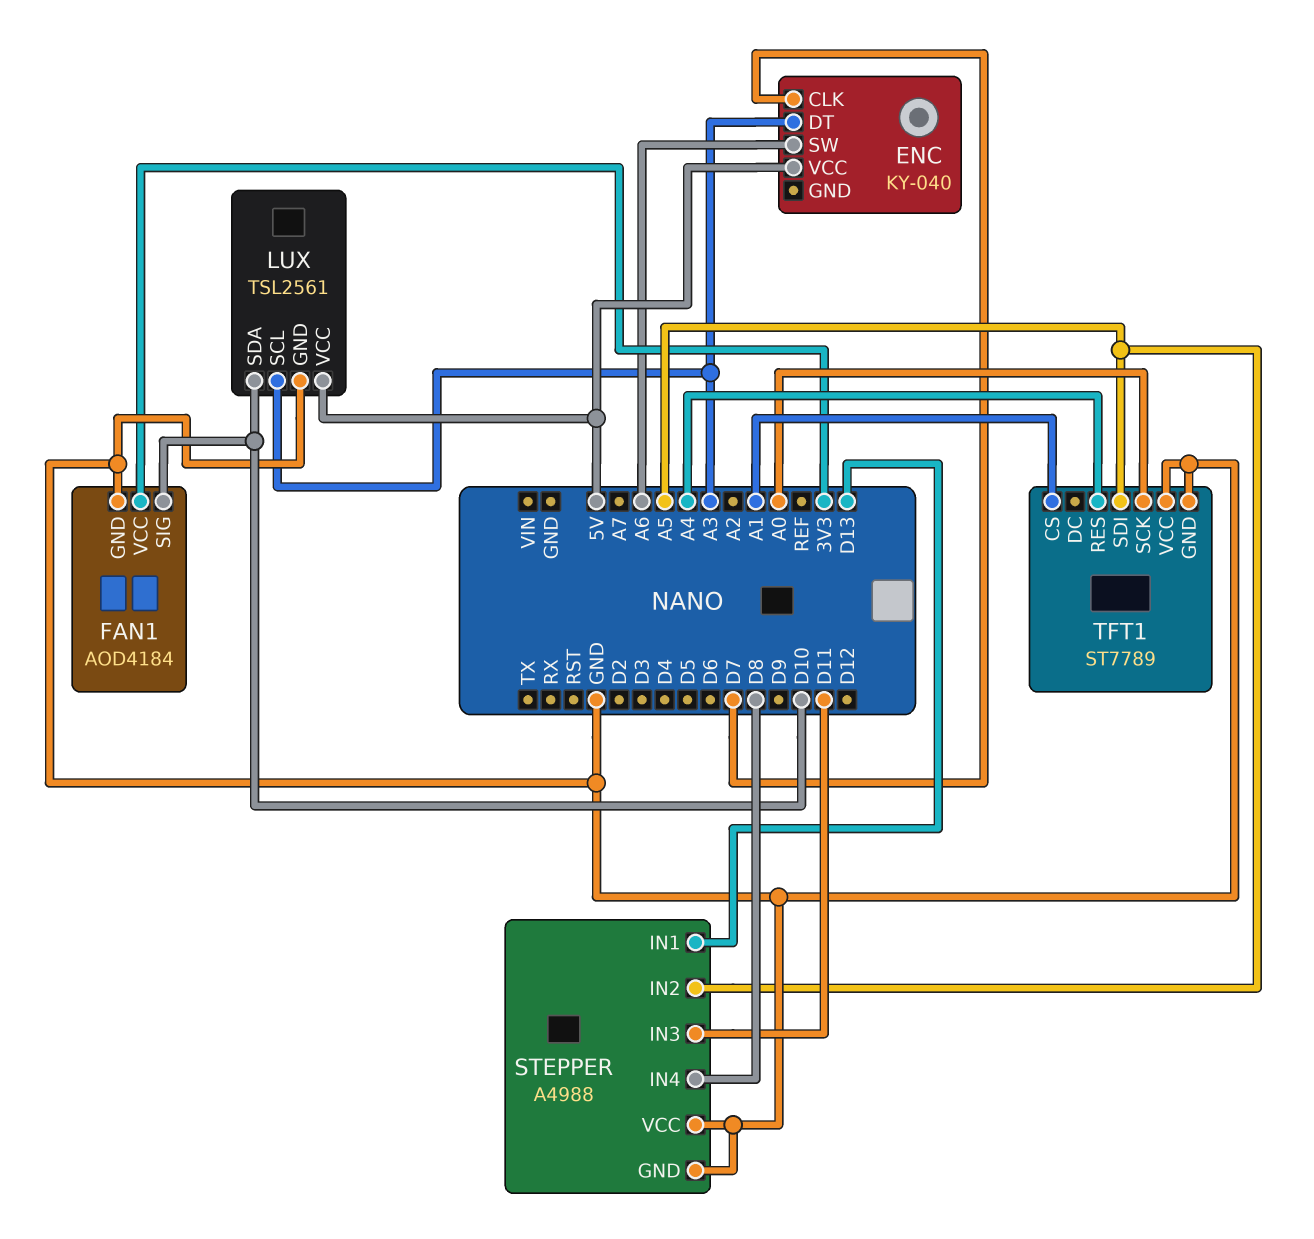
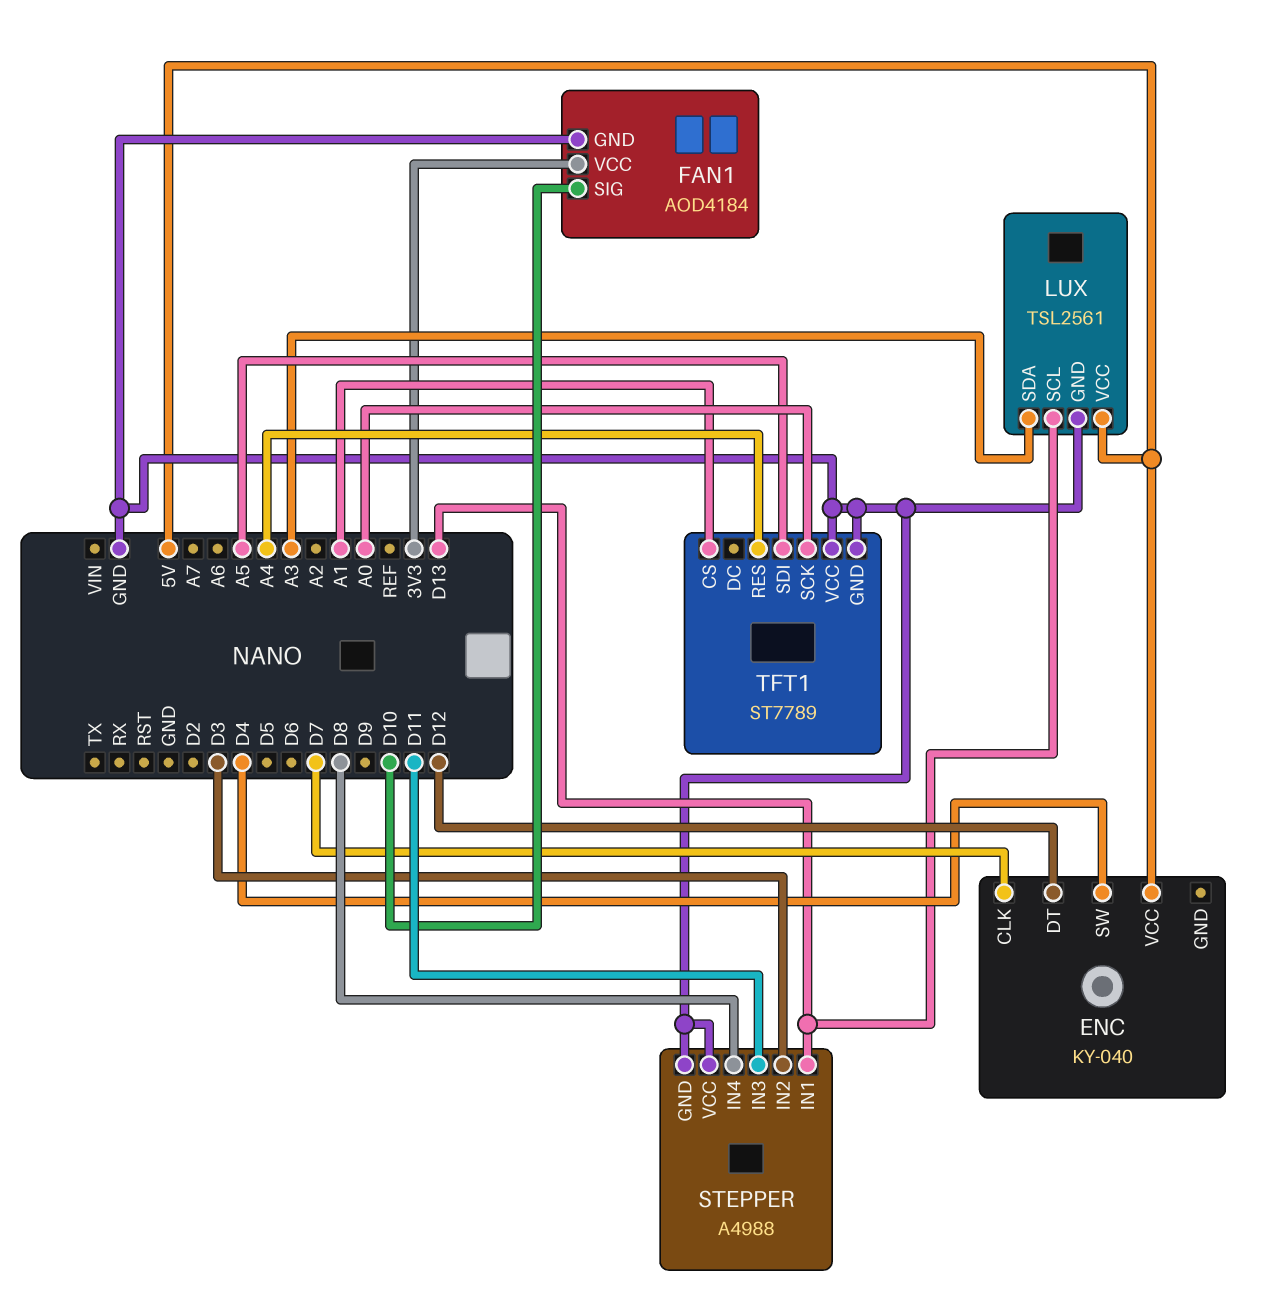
ENC pin DT: A3 -> D12
ENC pin SW: A6 -> D4
LUX pin SCL: A3 -> D13
LUX pin SDA: D10 -> A3
STEPPER pin IN2: A5 -> D3

